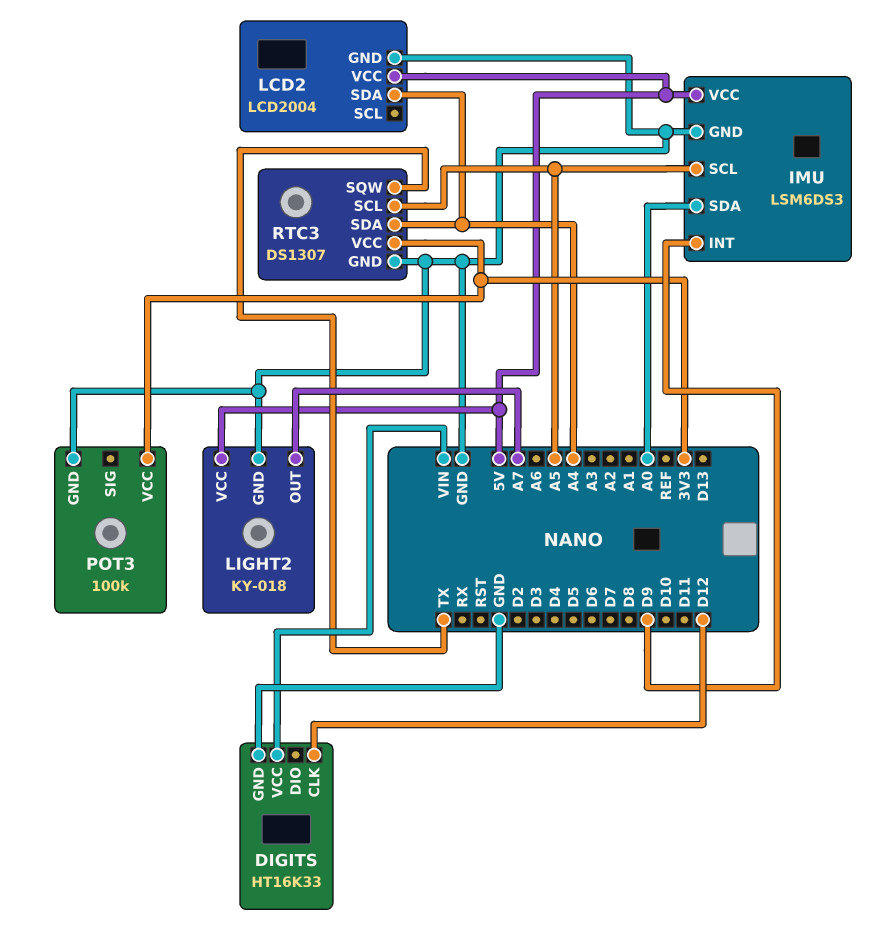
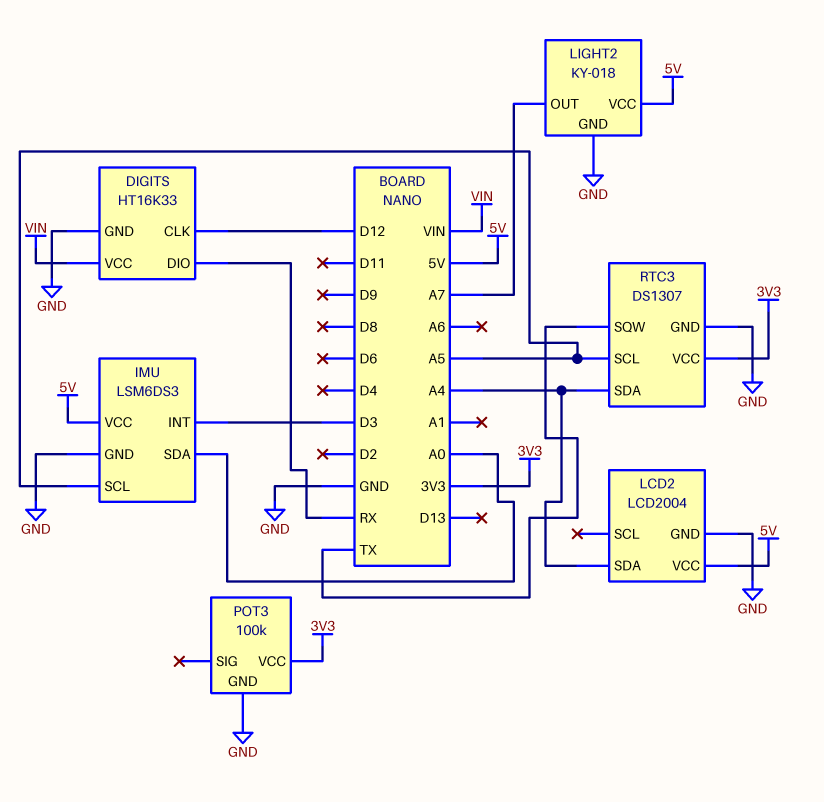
DIGITS pin DIO: none -> RX
IMU pin INT: D9 -> D3

